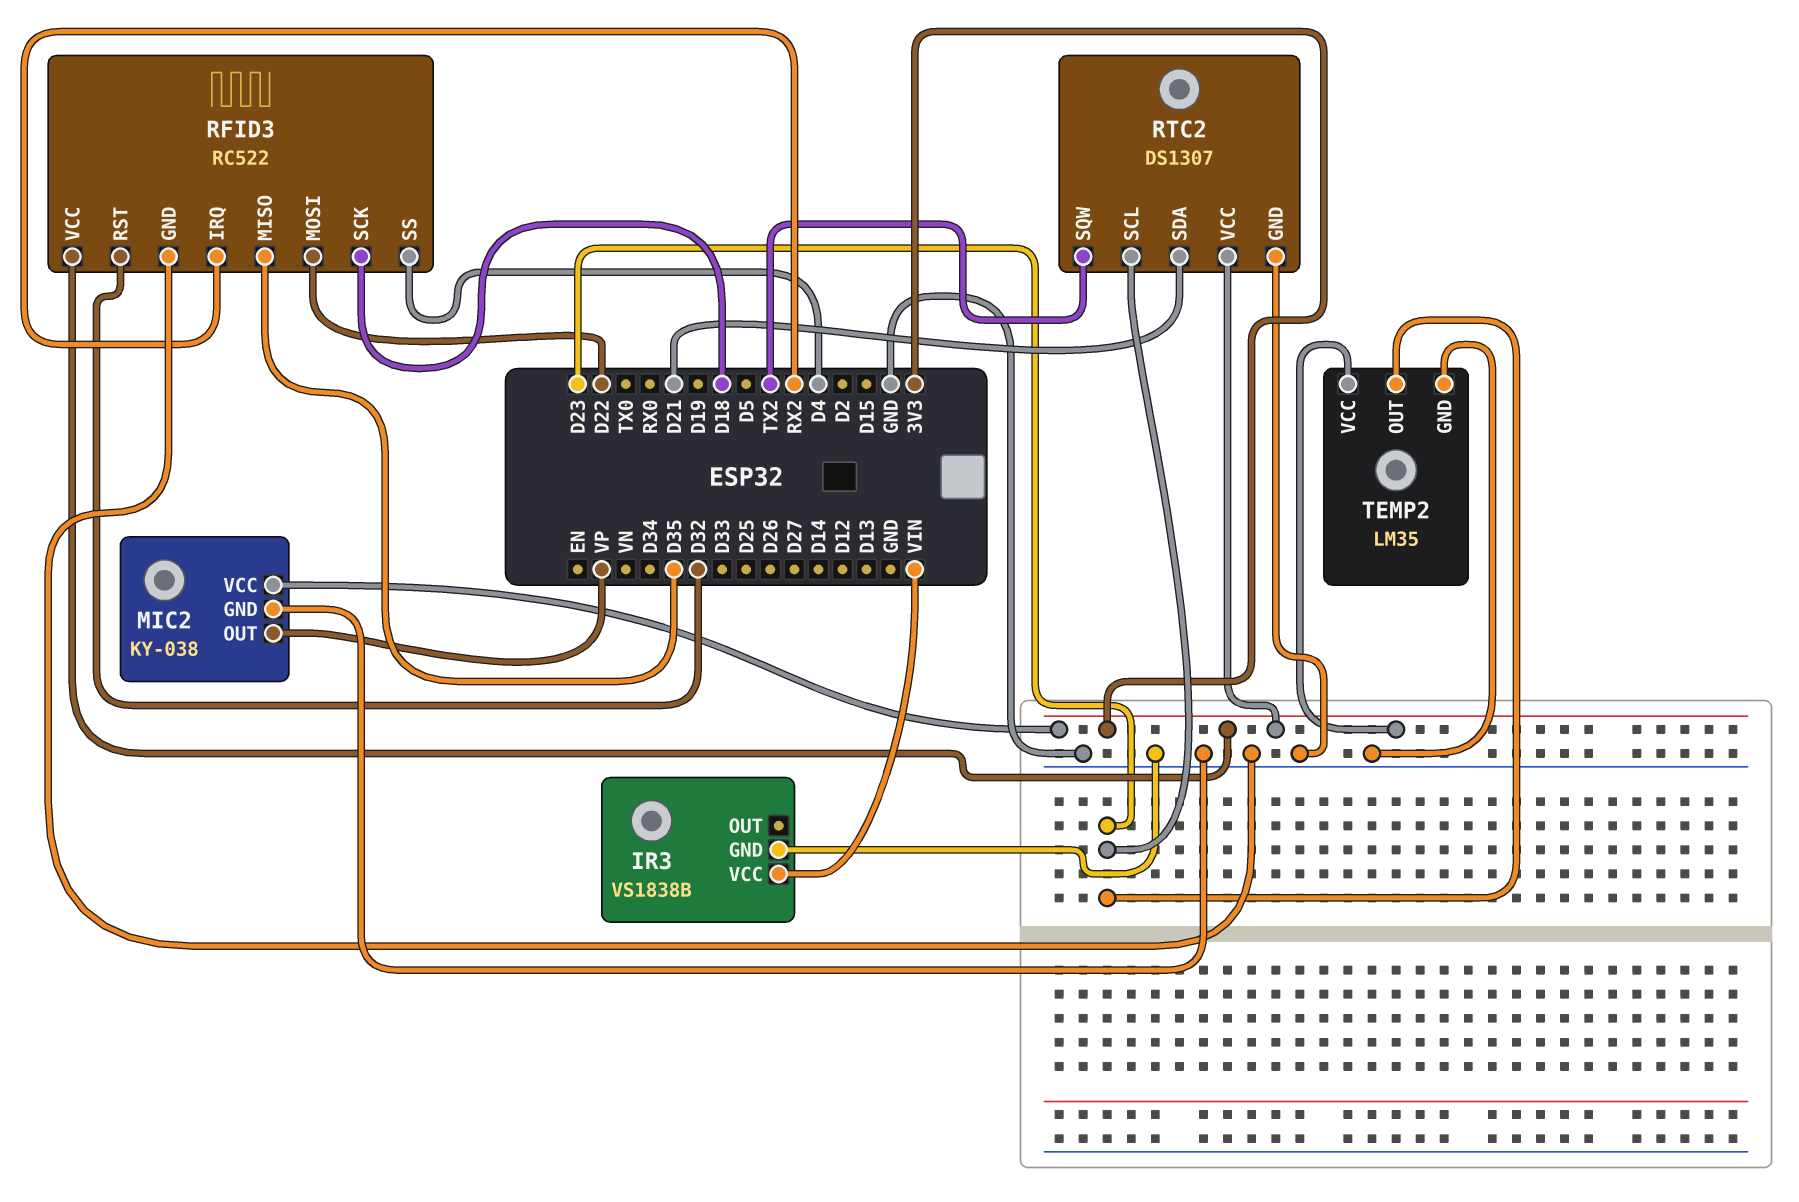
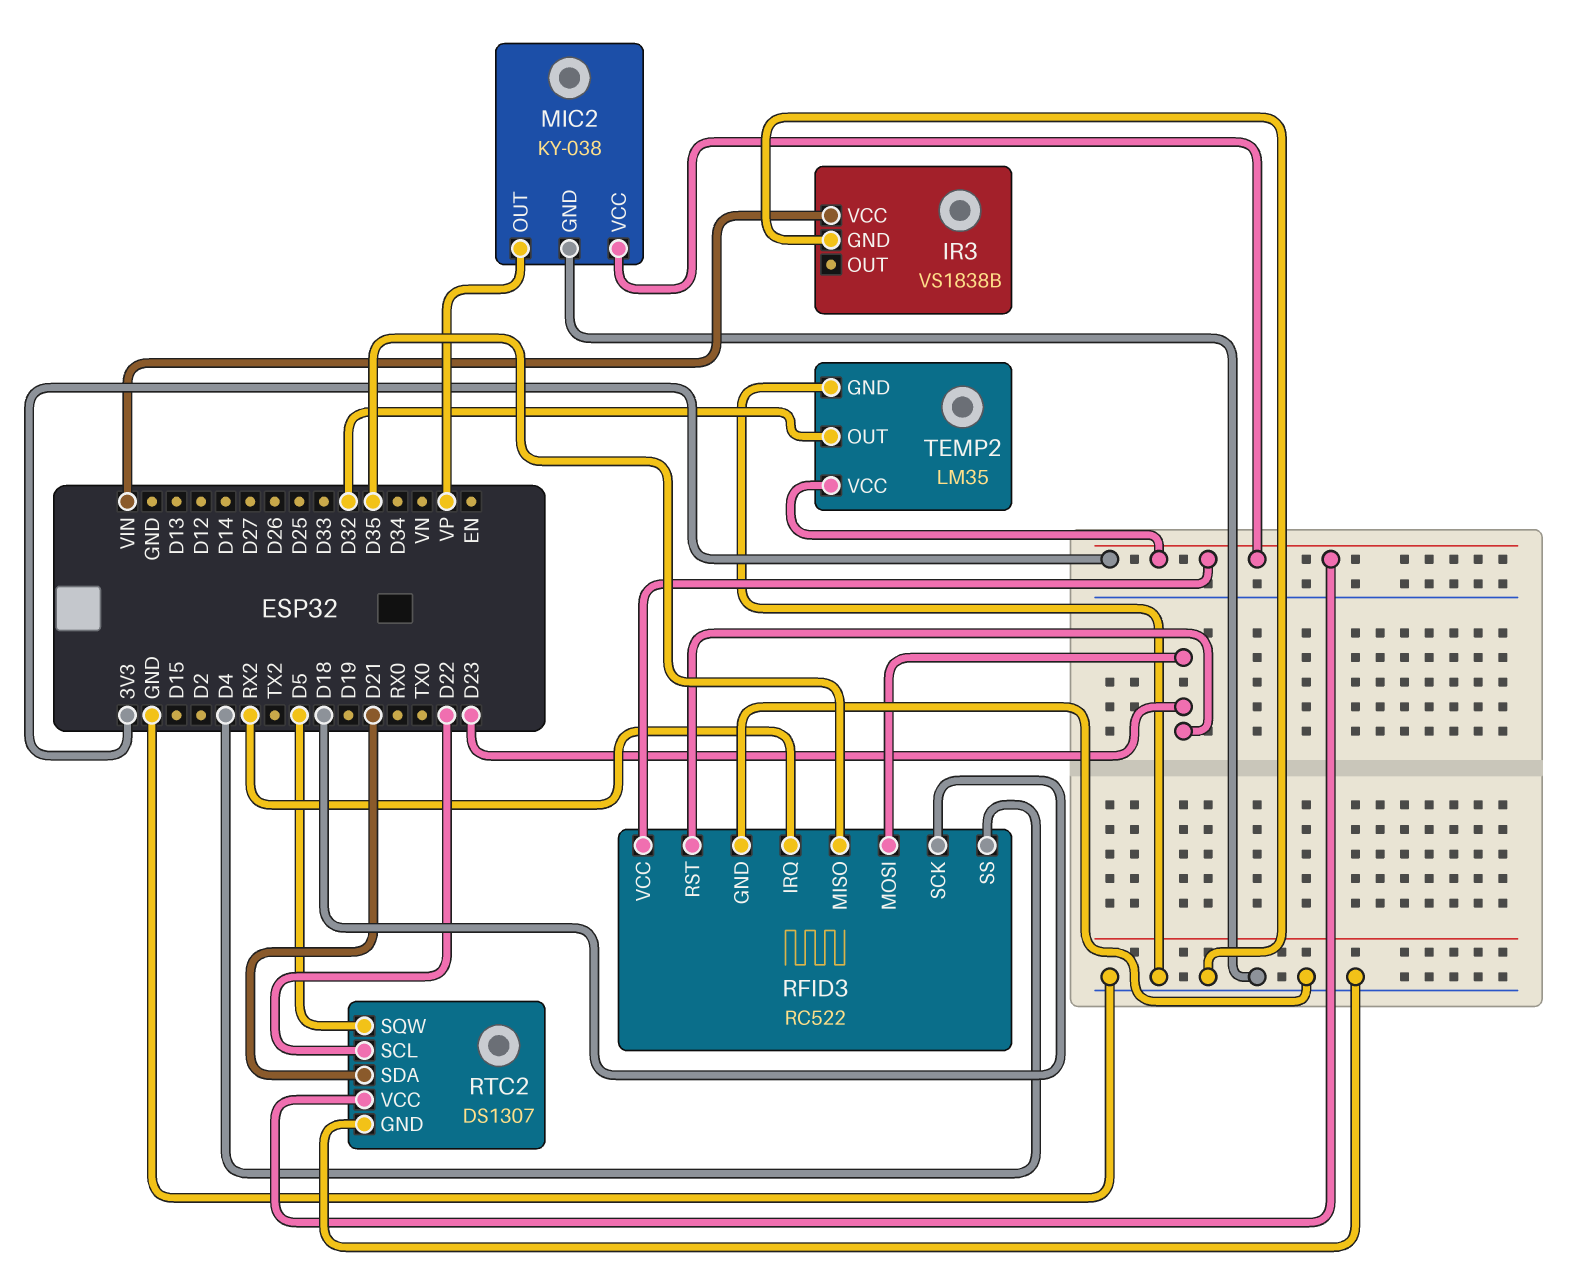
RFID3 pin MOSI: D22 -> D23
RFID3 pin RST: D32 -> D23
RTC2 pin SCL: D23 -> D22
RTC2 pin SQW: TX2 -> D5
TEMP2 pin OUT: D23 -> D32

